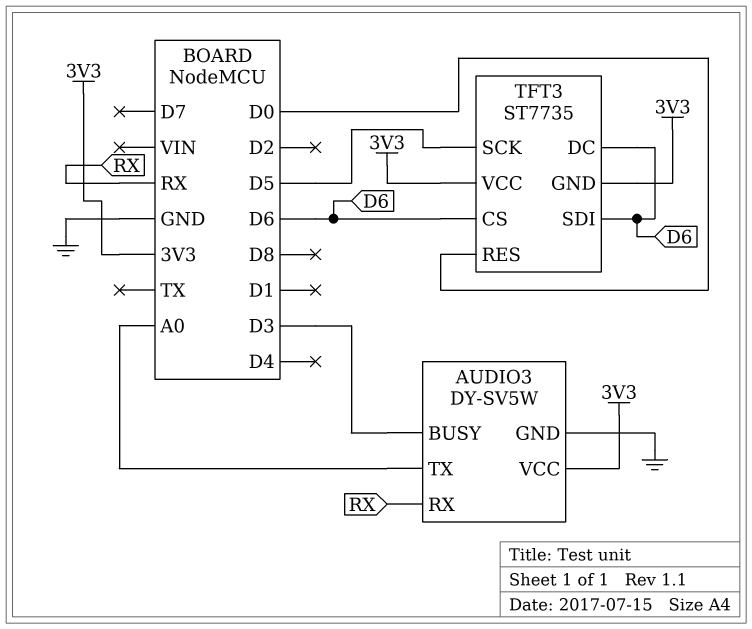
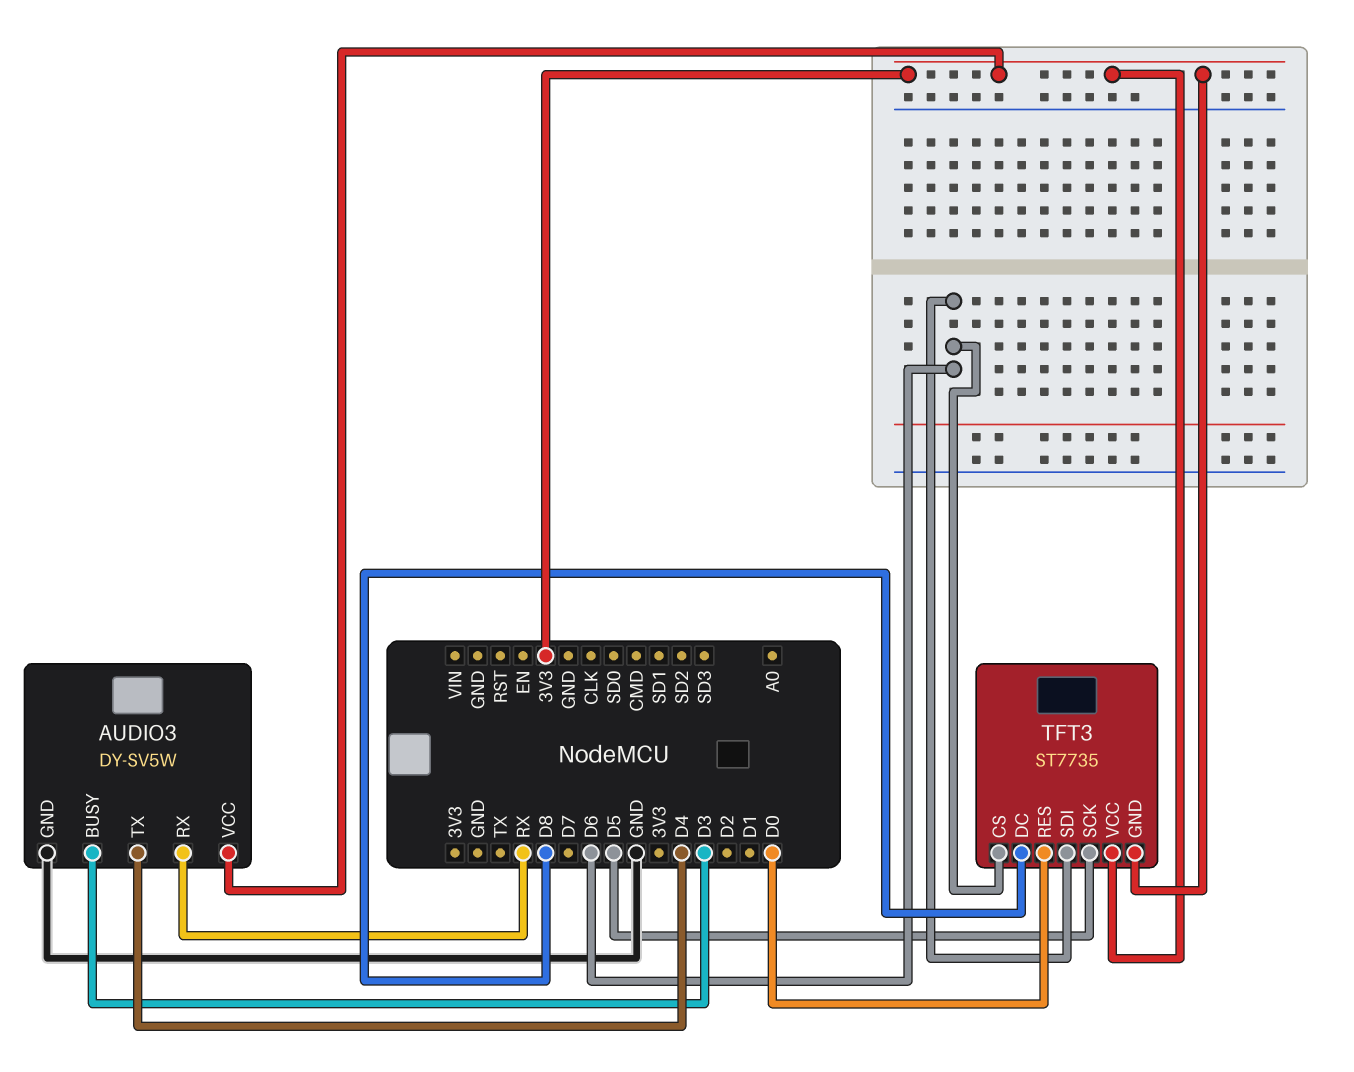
AUDIO3 pin TX: A0 -> D4
TFT3 pin DC: D6 -> D8

